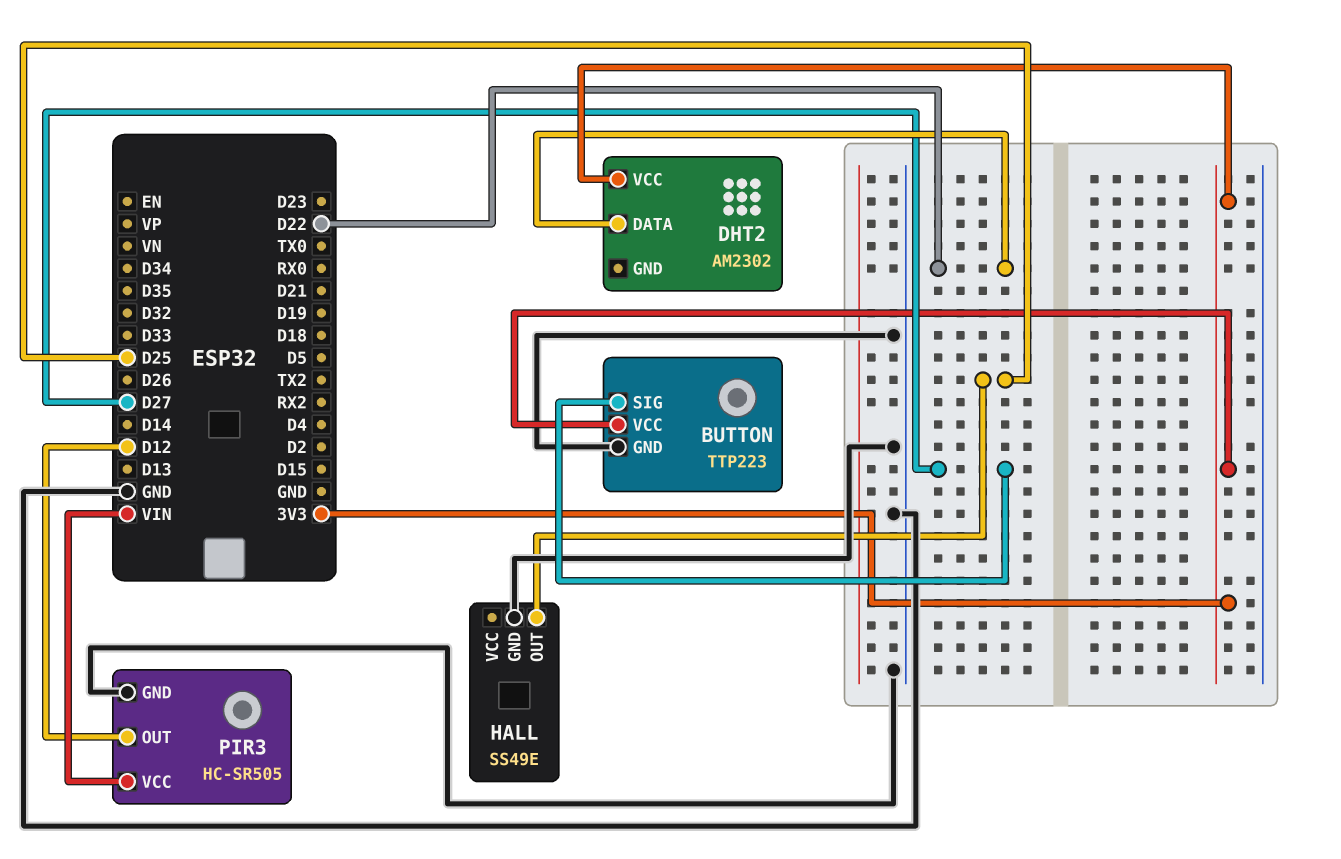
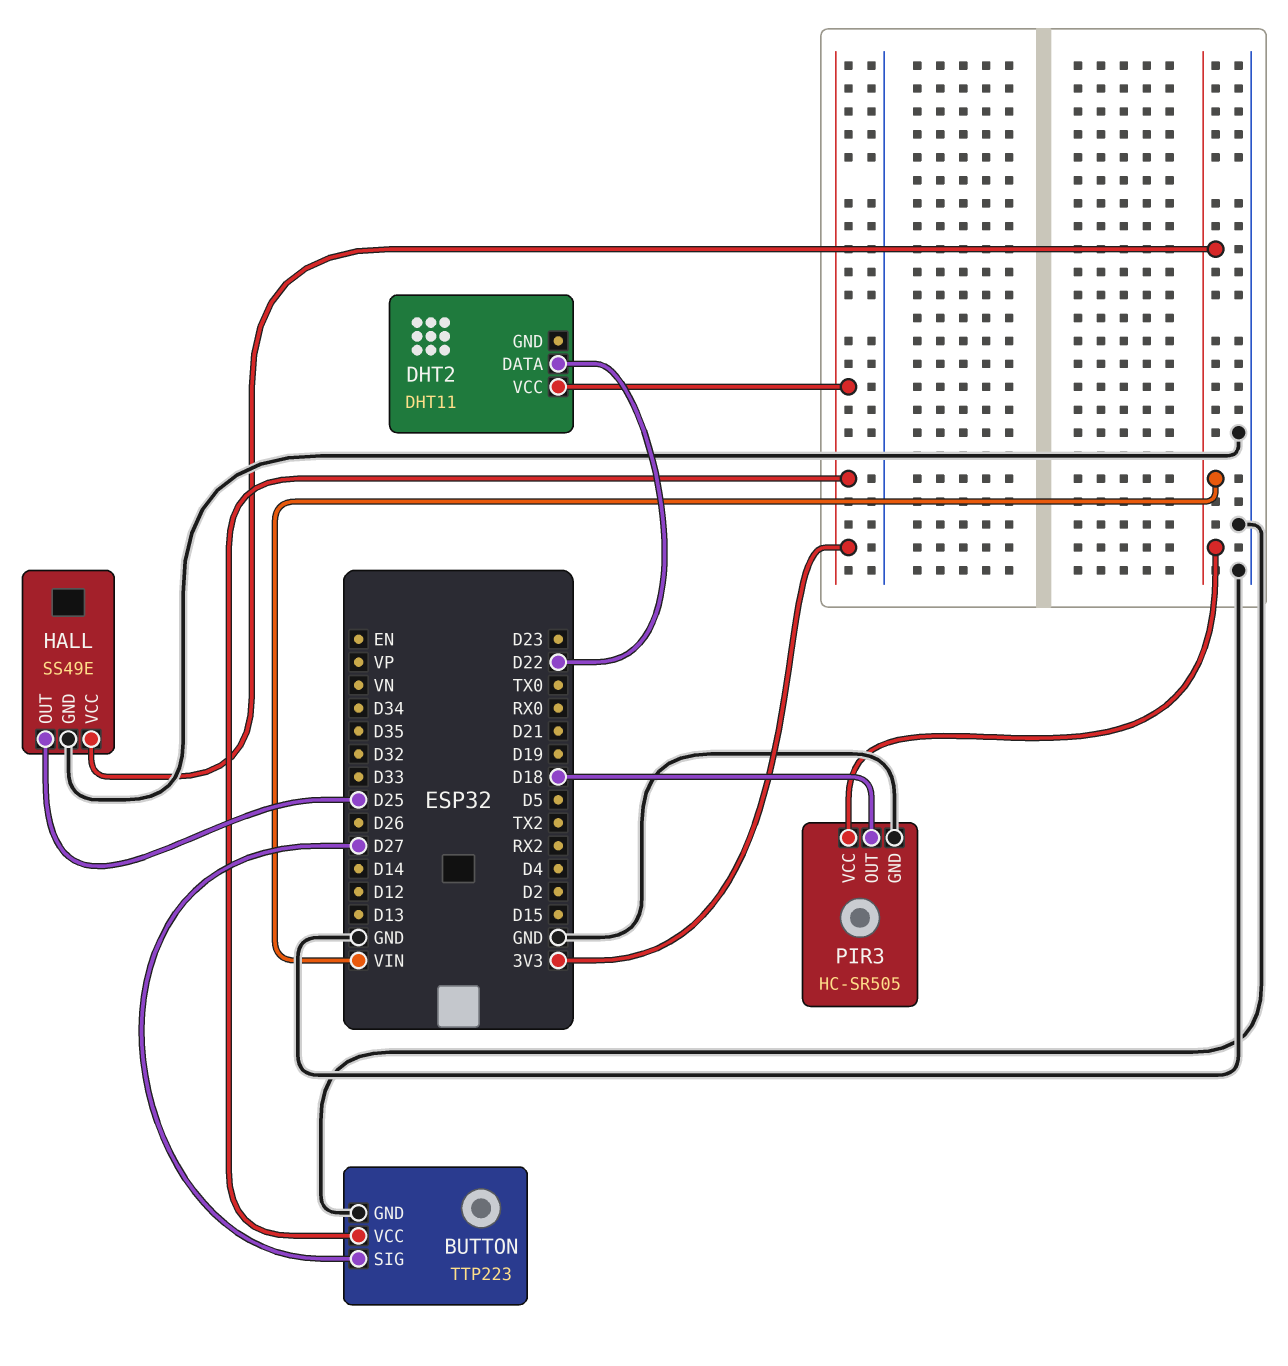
DHT2: AM2302 -> DHT11
HALL pin VCC: none -> VIN
PIR3 pin OUT: D12 -> D18

